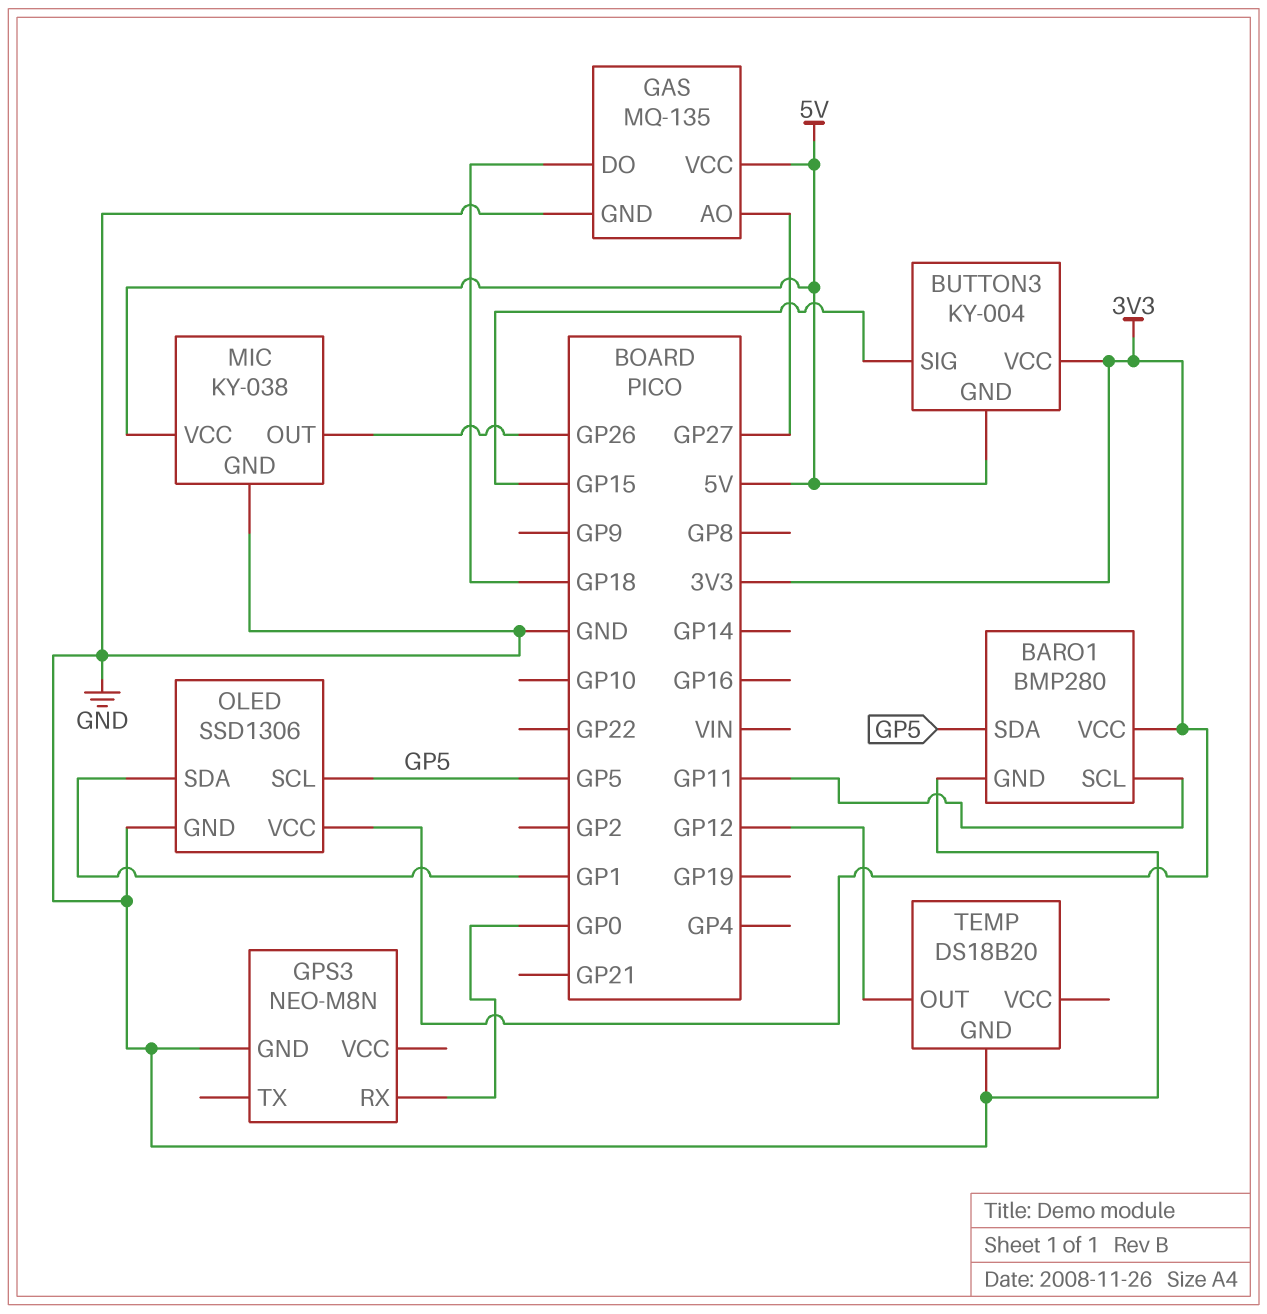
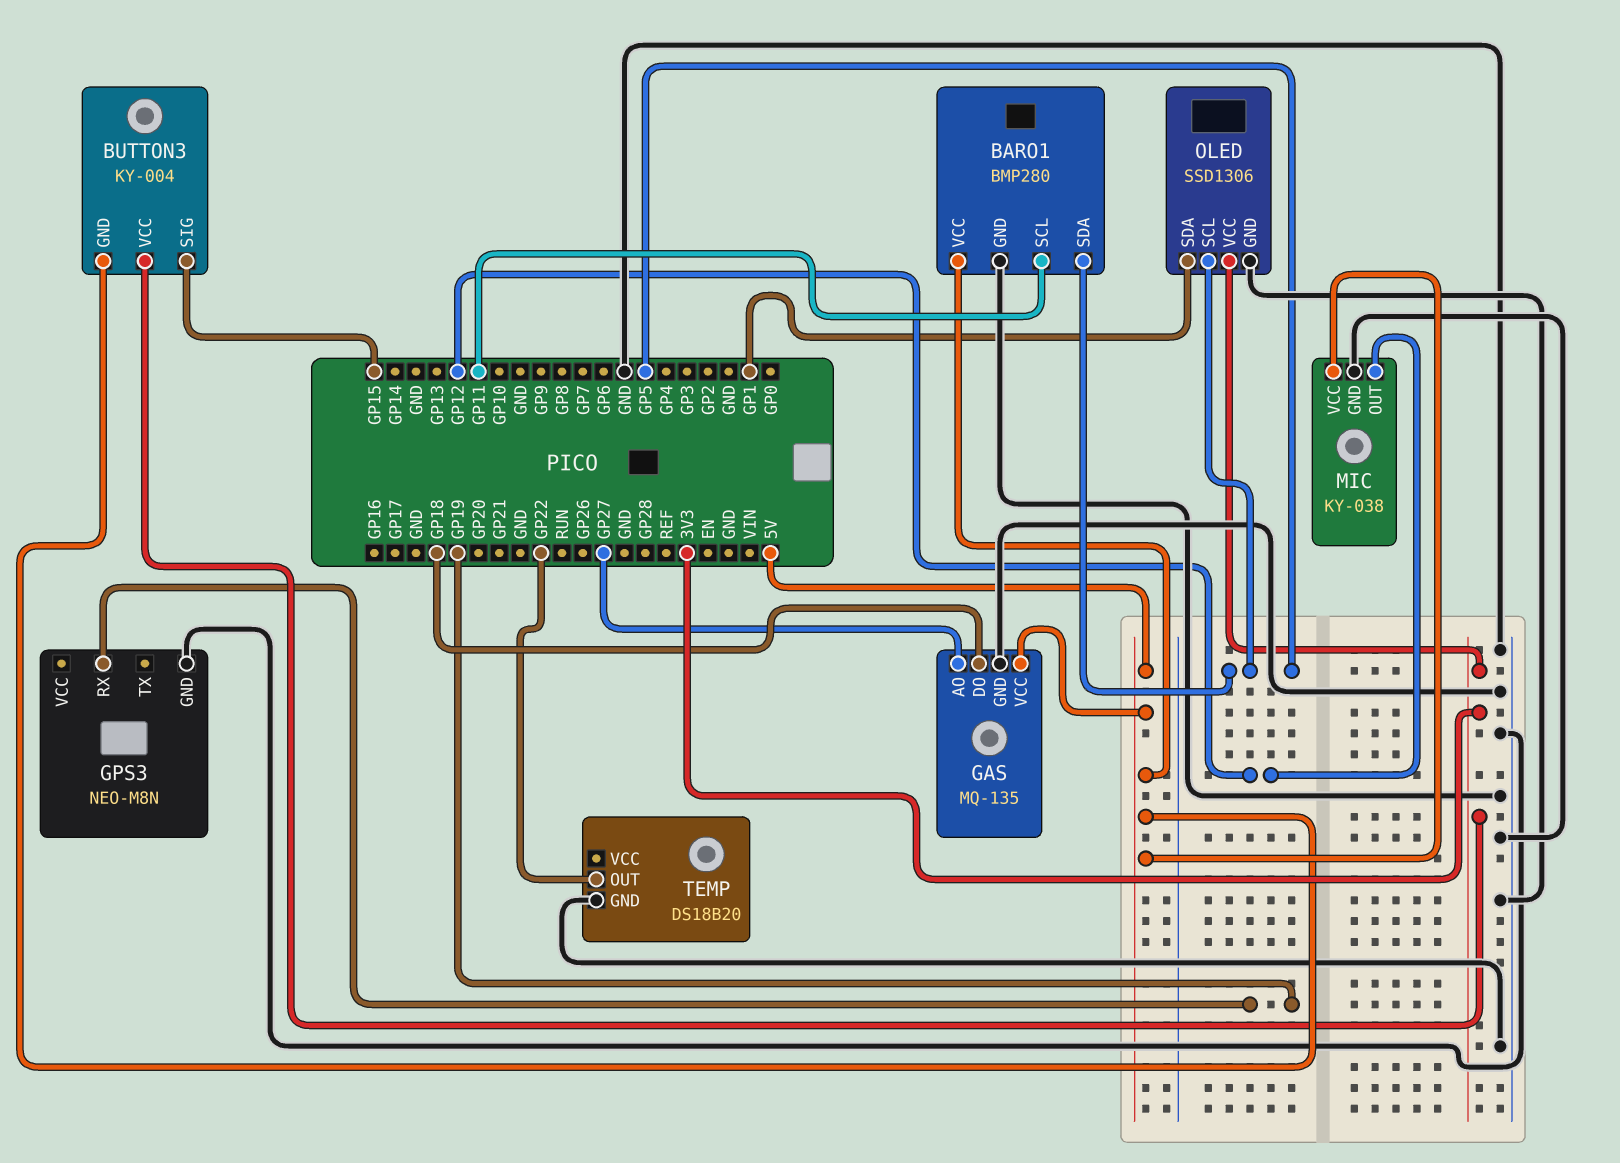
BARO1 pin VCC: 3V3 -> 5V
GPS3 pin RX: GP0 -> GP19
MIC pin OUT: GP26 -> GP12
TEMP pin OUT: GP12 -> GP22

